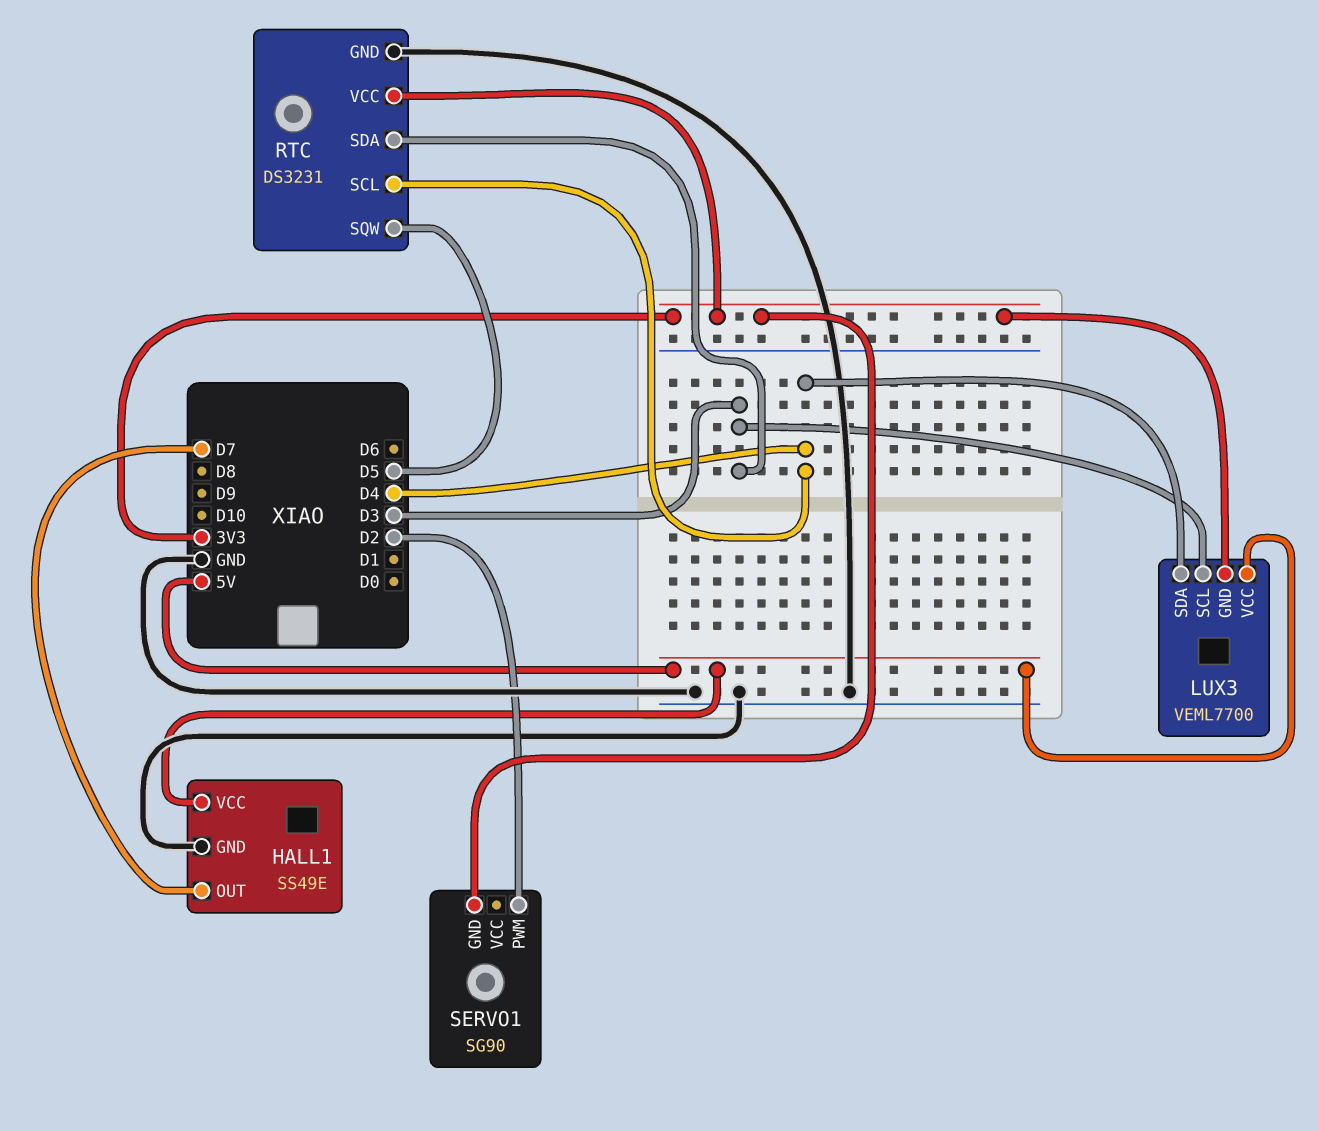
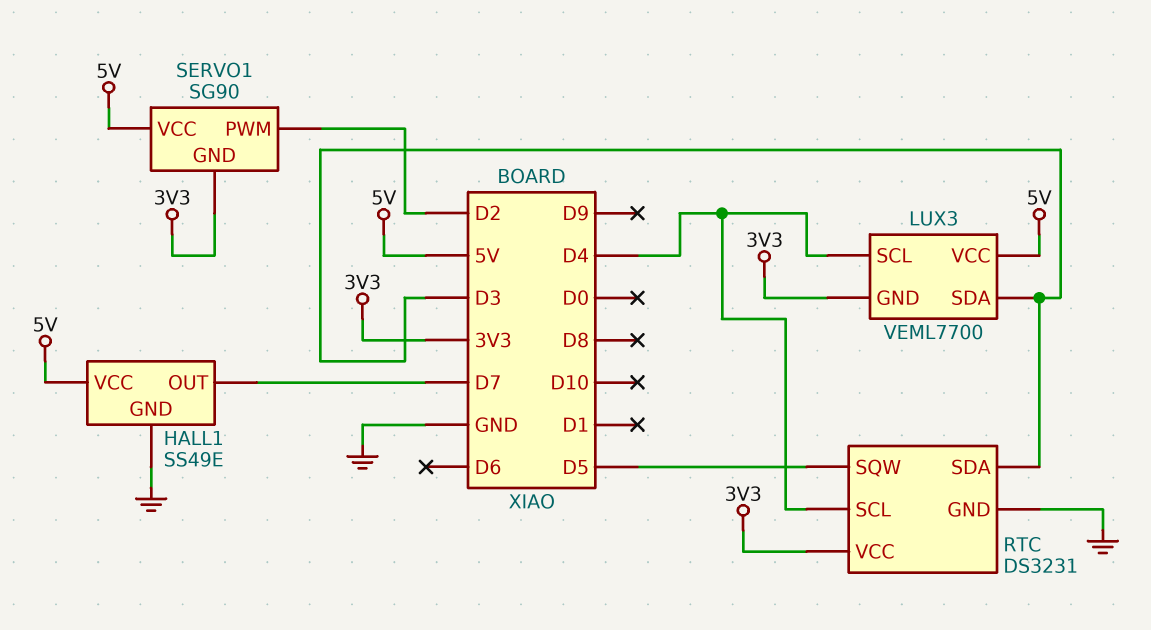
LUX3 pin SCL: D3 -> D4
LUX3 pin SDA: D4 -> D3
SERVO1 pin VCC: none -> 5V

